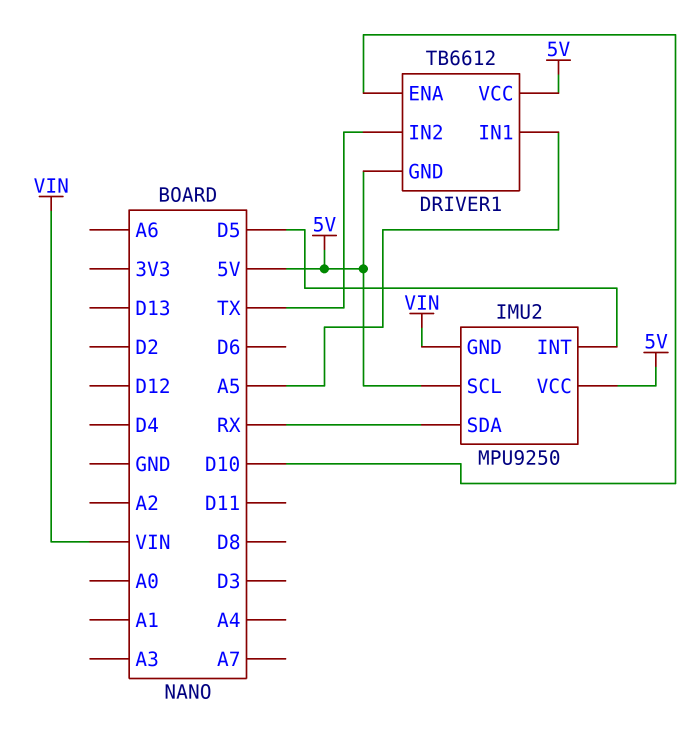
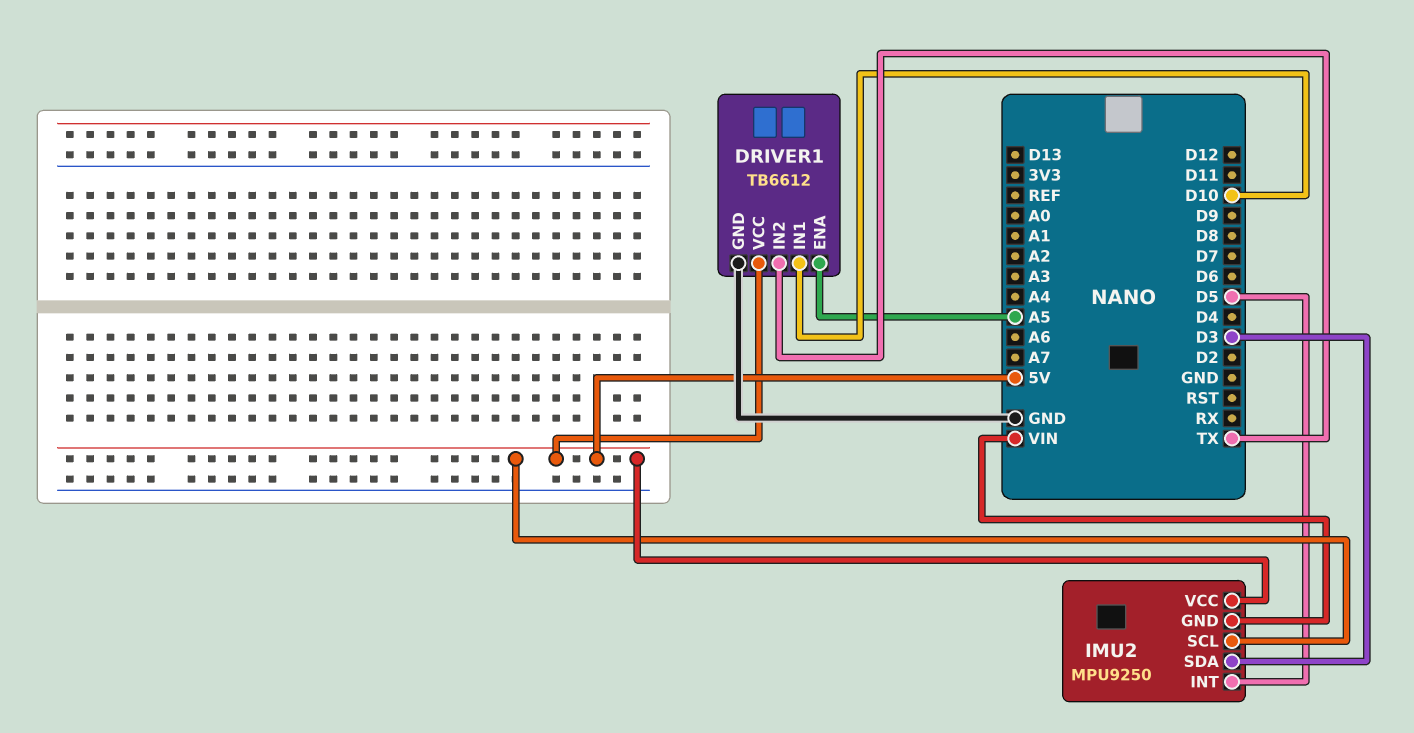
DRIVER1 pin ENA: D10 -> A5
DRIVER1 pin GND: 5V -> GND
DRIVER1 pin IN1: A5 -> D10
IMU2 pin SDA: RX -> D3

